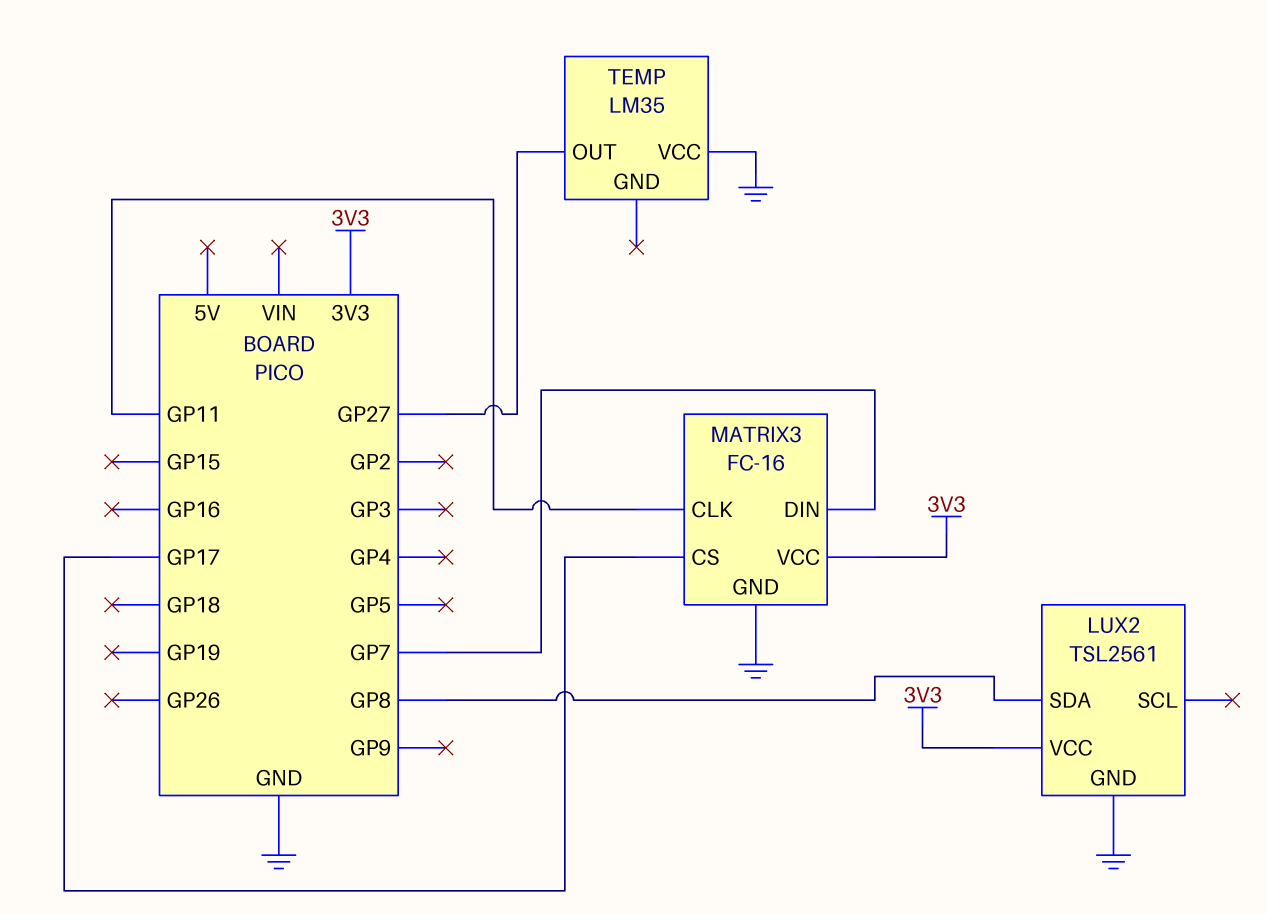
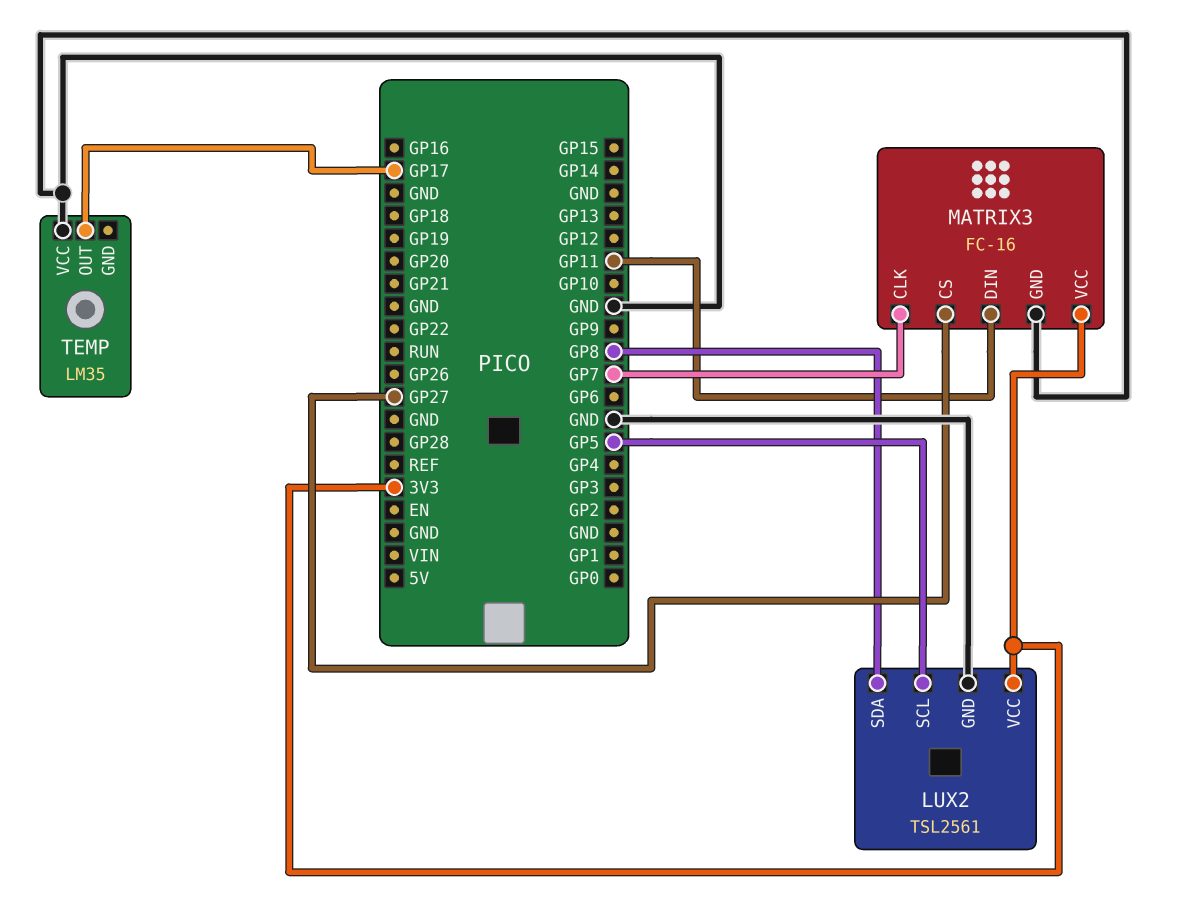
LUX2 pin SCL: none -> GP5
MATRIX3 pin CLK: GP11 -> GP7
MATRIX3 pin CS: GP17 -> GP27
MATRIX3 pin DIN: GP7 -> GP11
TEMP pin OUT: GP27 -> GP17

